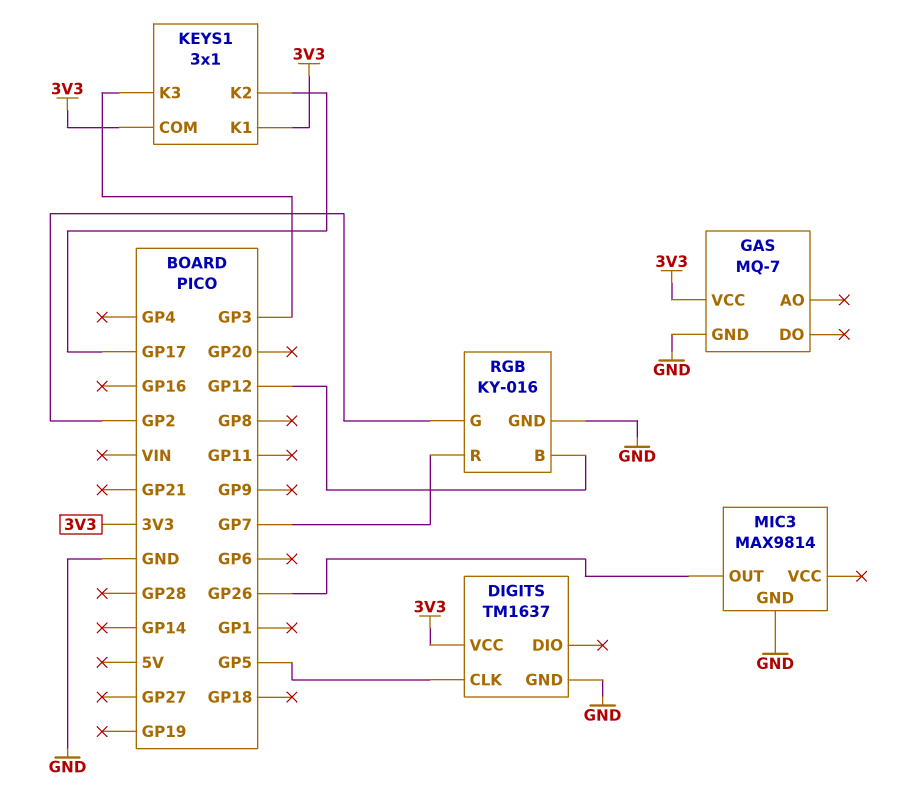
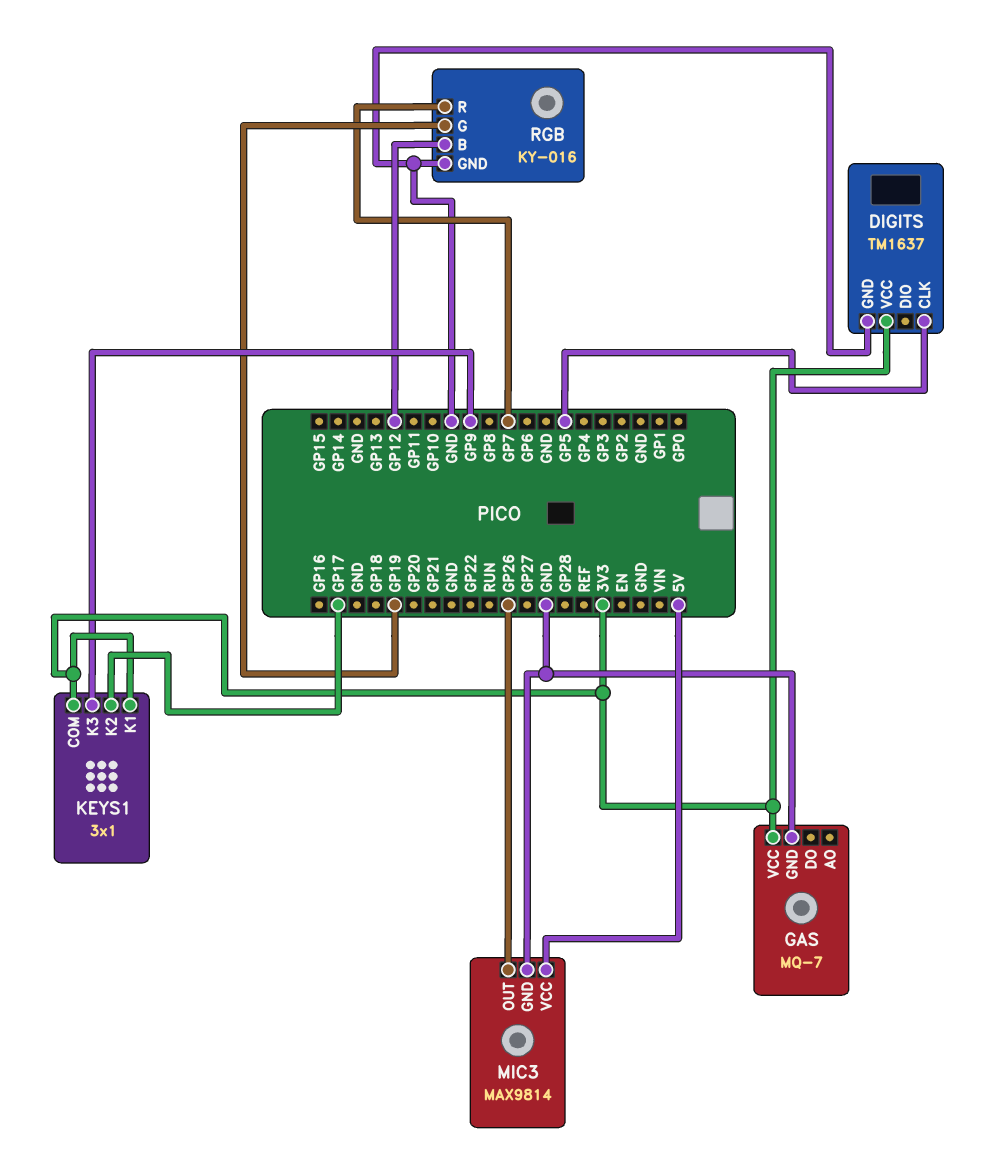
KEYS1 pin K3: GP3 -> GP9
MIC3 pin VCC: none -> 5V
RGB pin G: GP2 -> GP19

